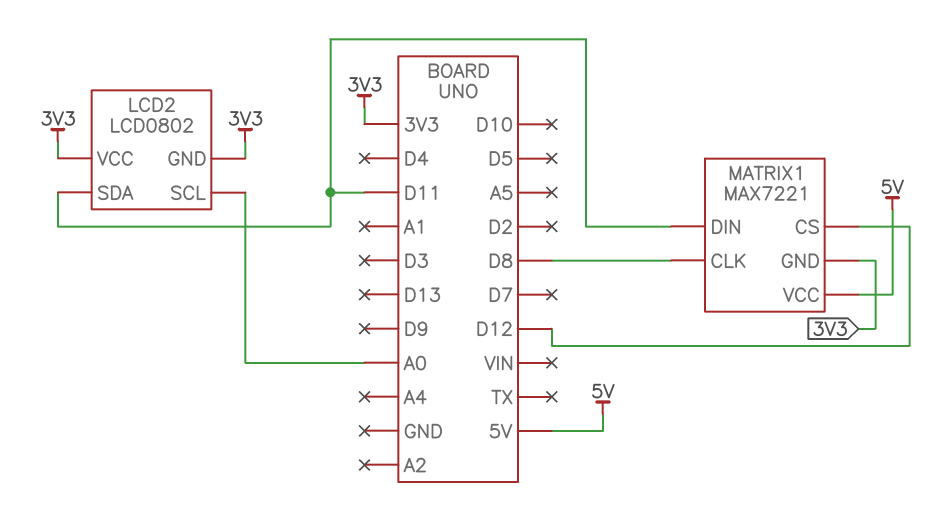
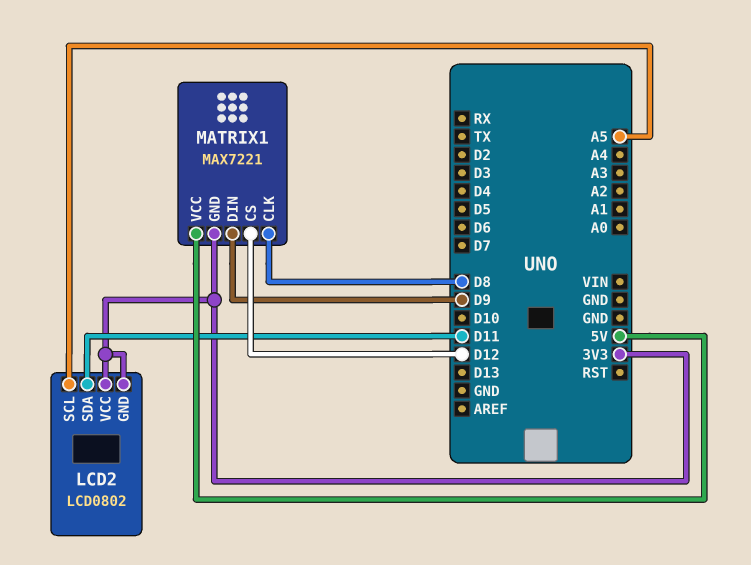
LCD2 pin SCL: A0 -> A5
MATRIX1 pin DIN: D11 -> D9

